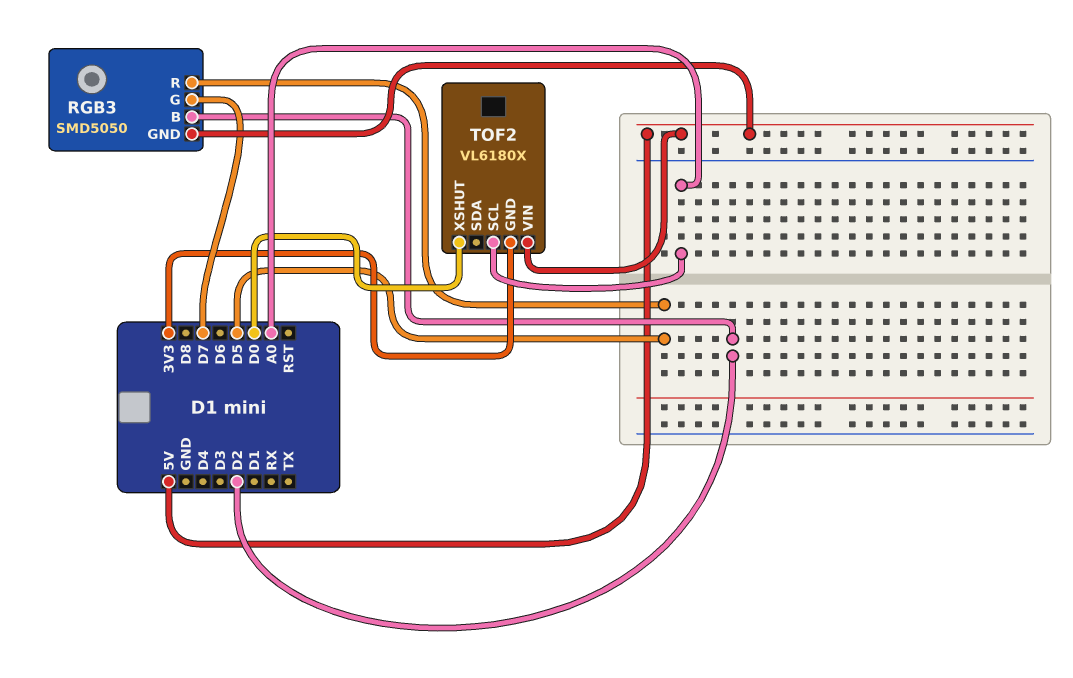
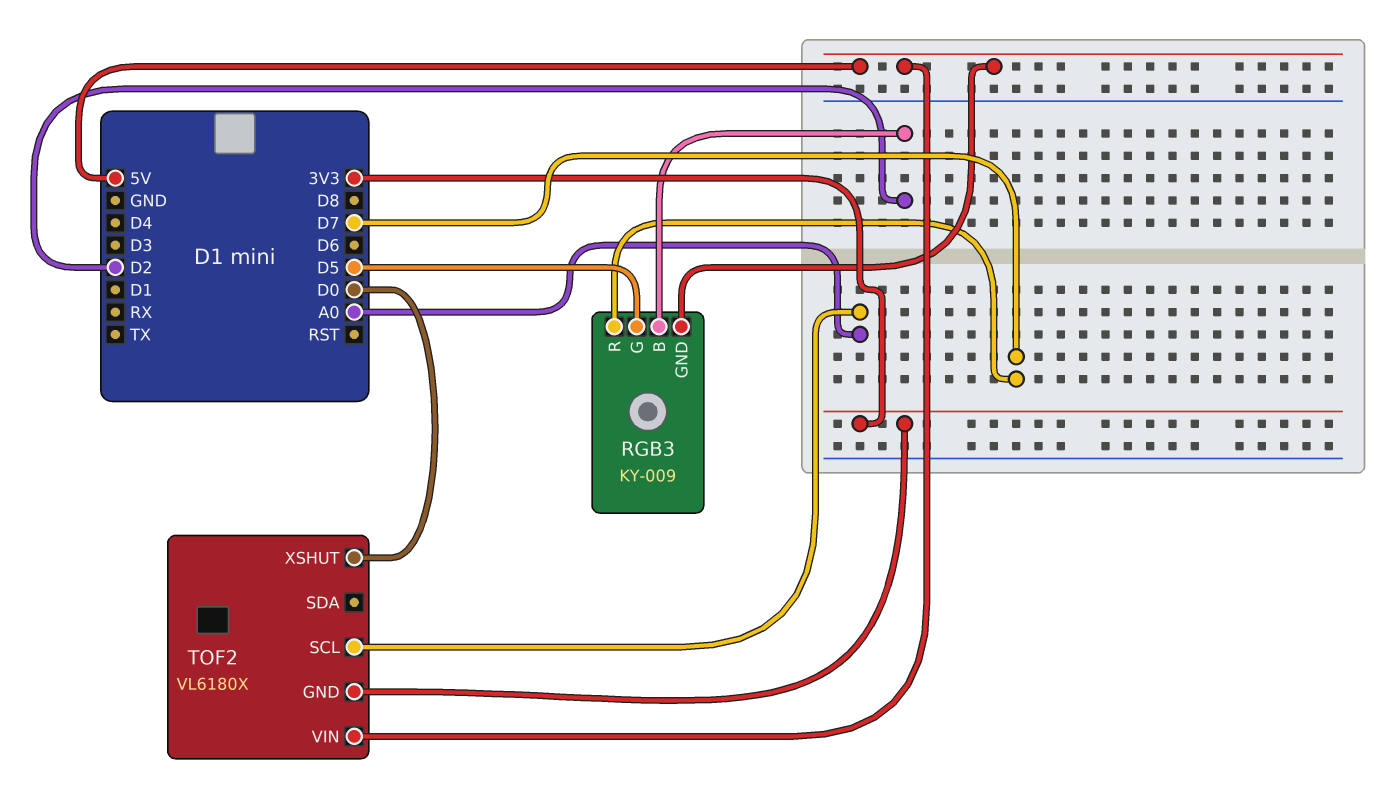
RGB3: SMD5050 -> KY-009
RGB3 pin G: D7 -> D5
RGB3 pin R: D5 -> D7

